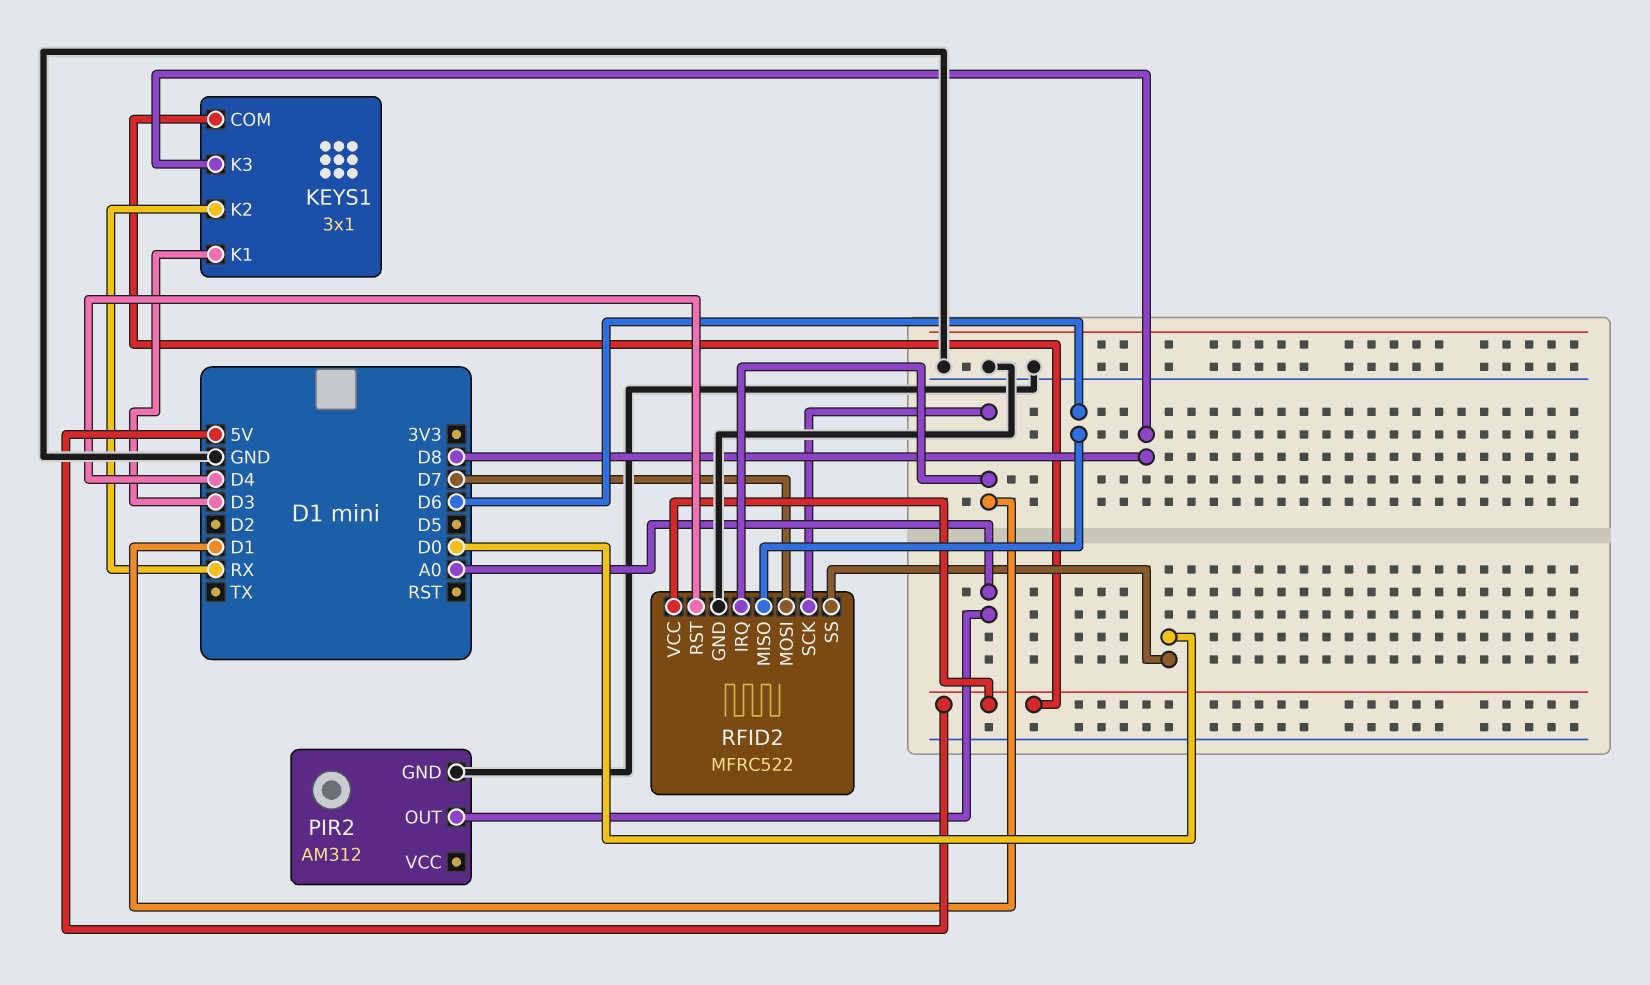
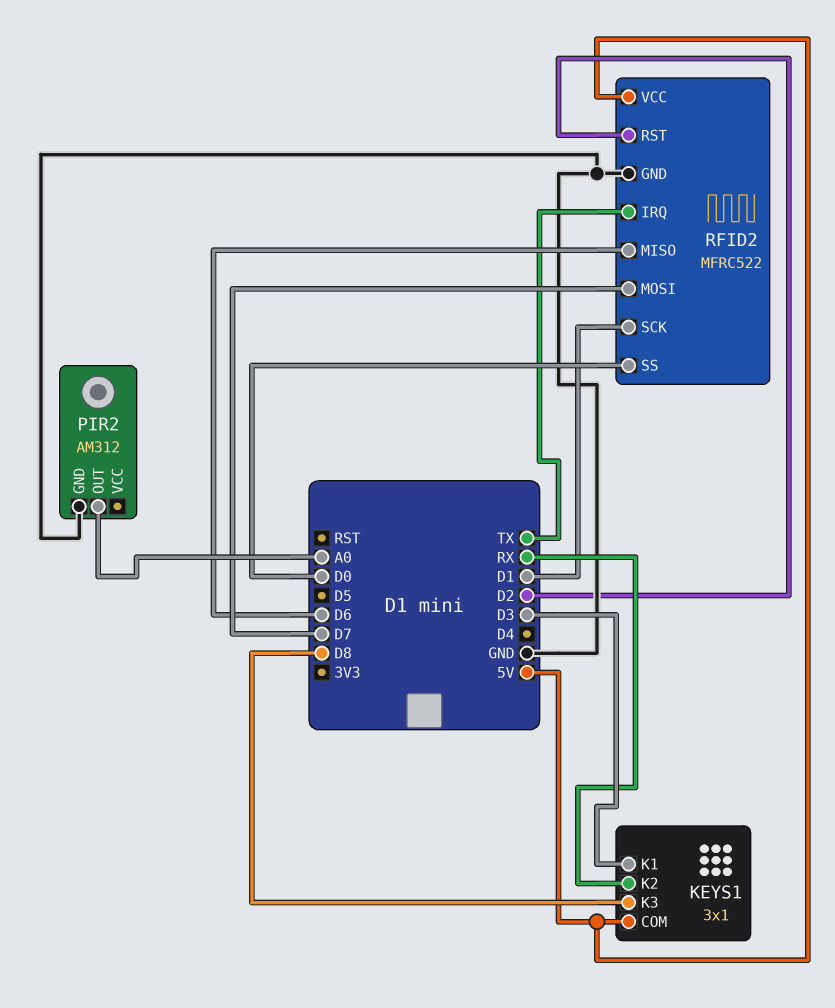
RFID2 pin IRQ: D1 -> TX
RFID2 pin RST: D4 -> D2

